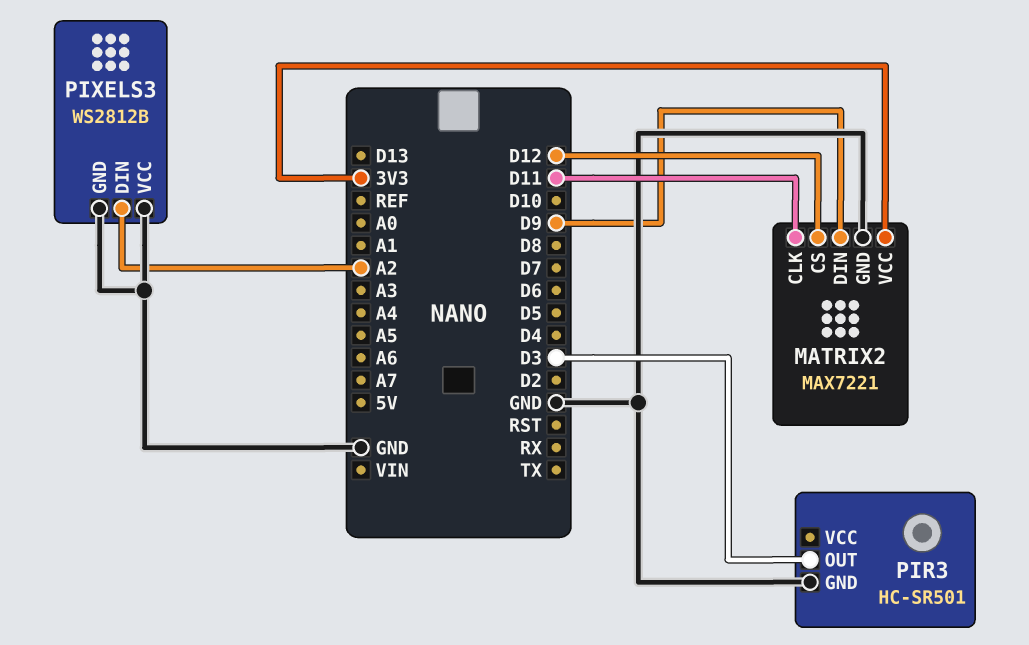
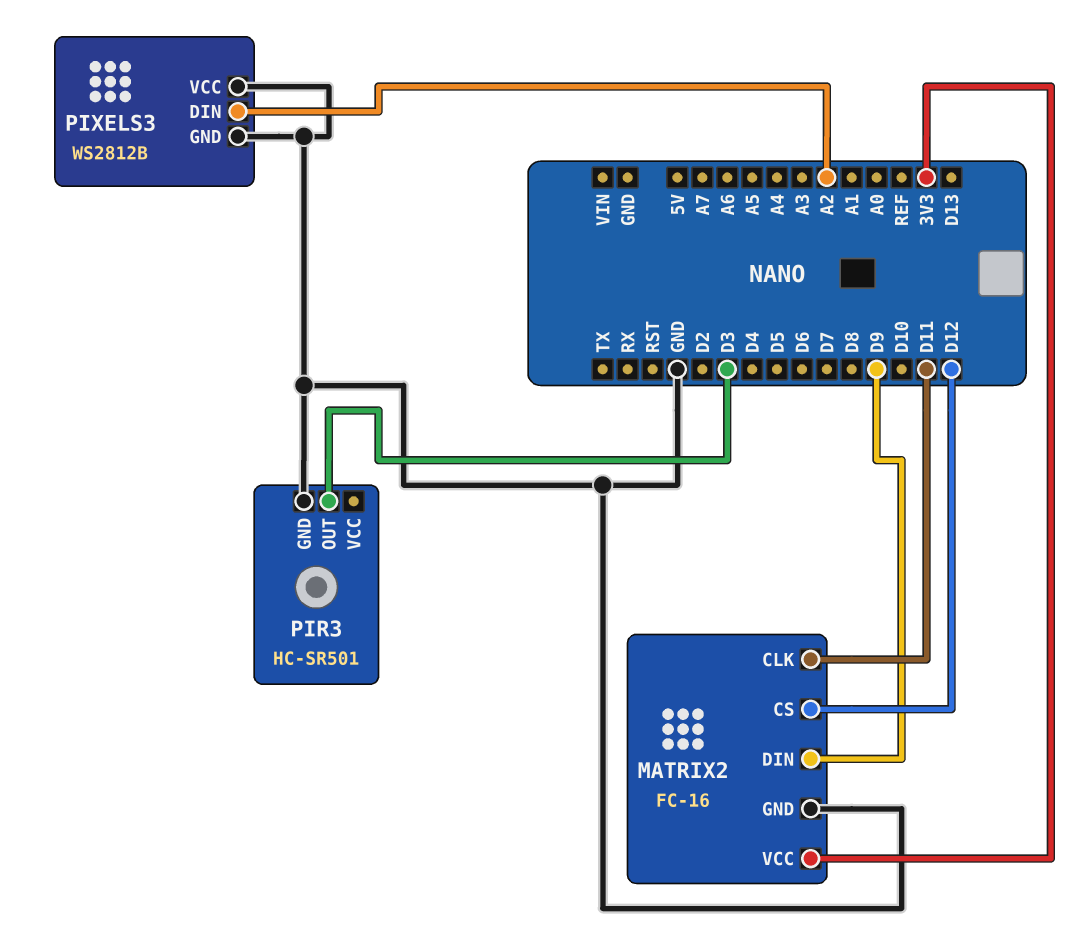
MATRIX2: MAX7221 -> FC-16

